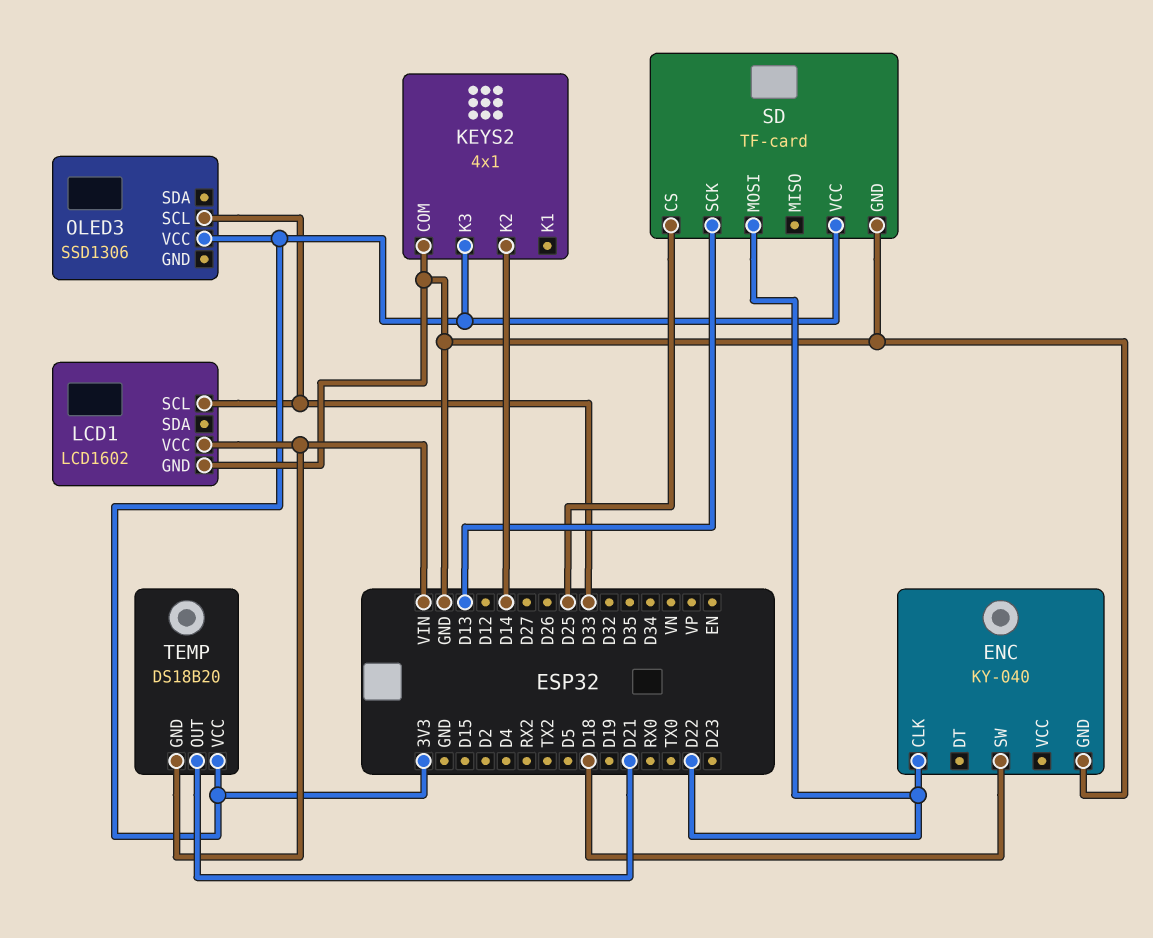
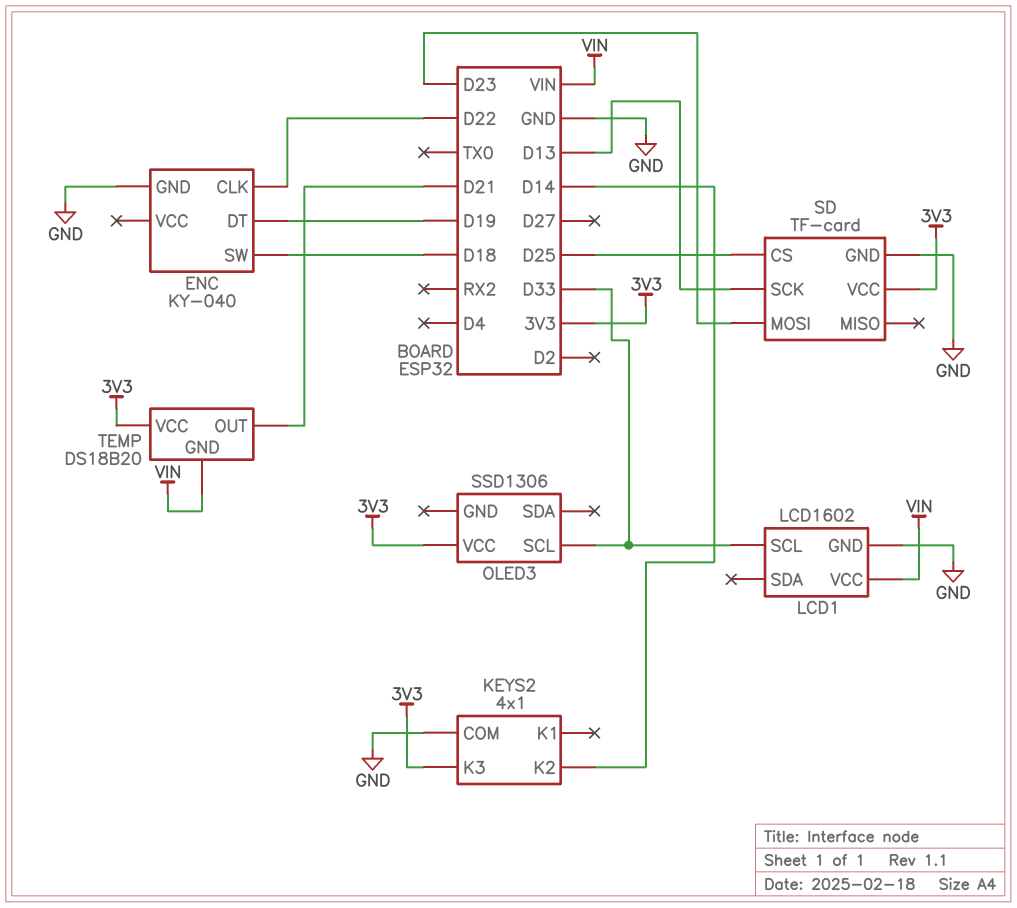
ENC pin DT: none -> D19
SD pin MOSI: D22 -> D23

